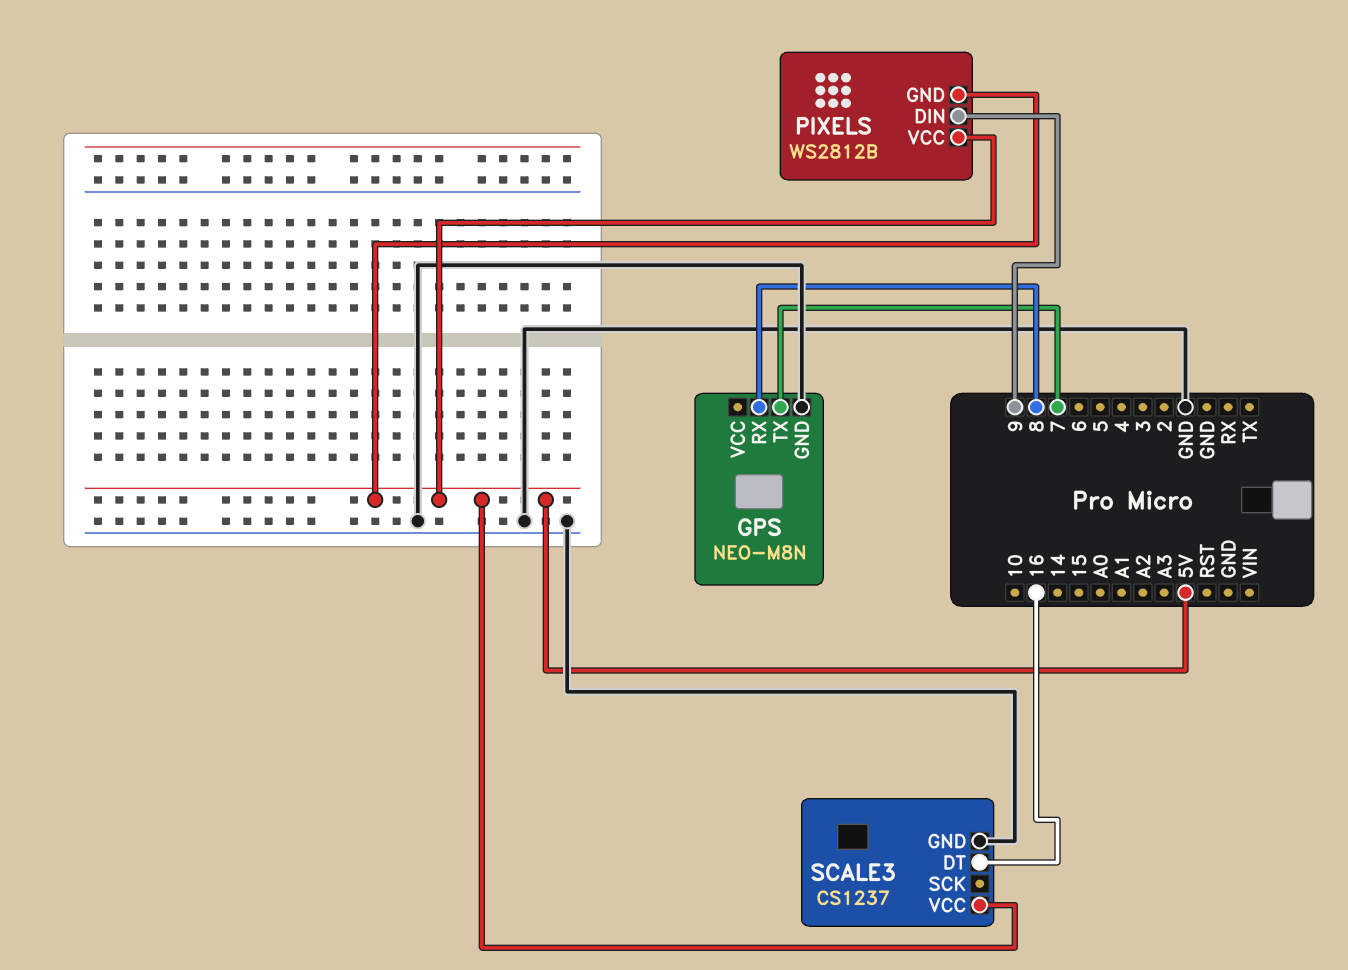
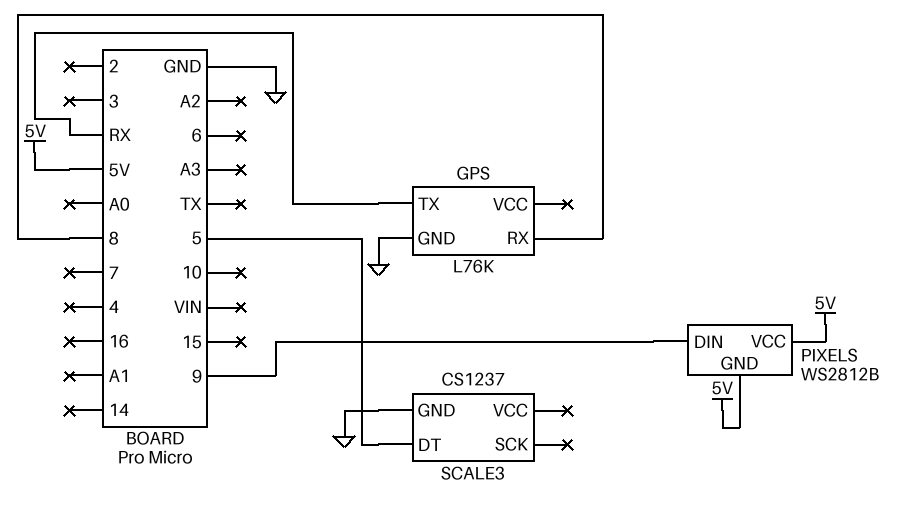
GPS: NEO-M8N -> L76K
GPS pin TX: 7 -> RX
SCALE3 pin DT: 16 -> 5
SCALE3 pin VCC: 5V -> none

